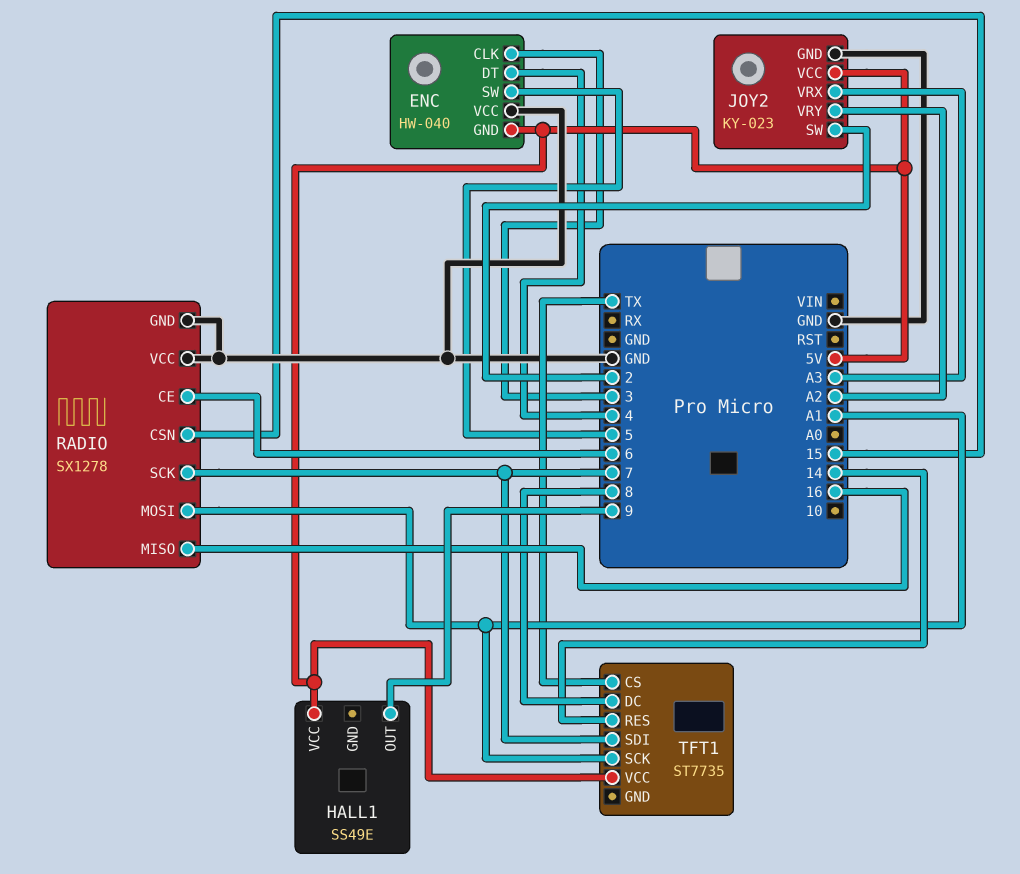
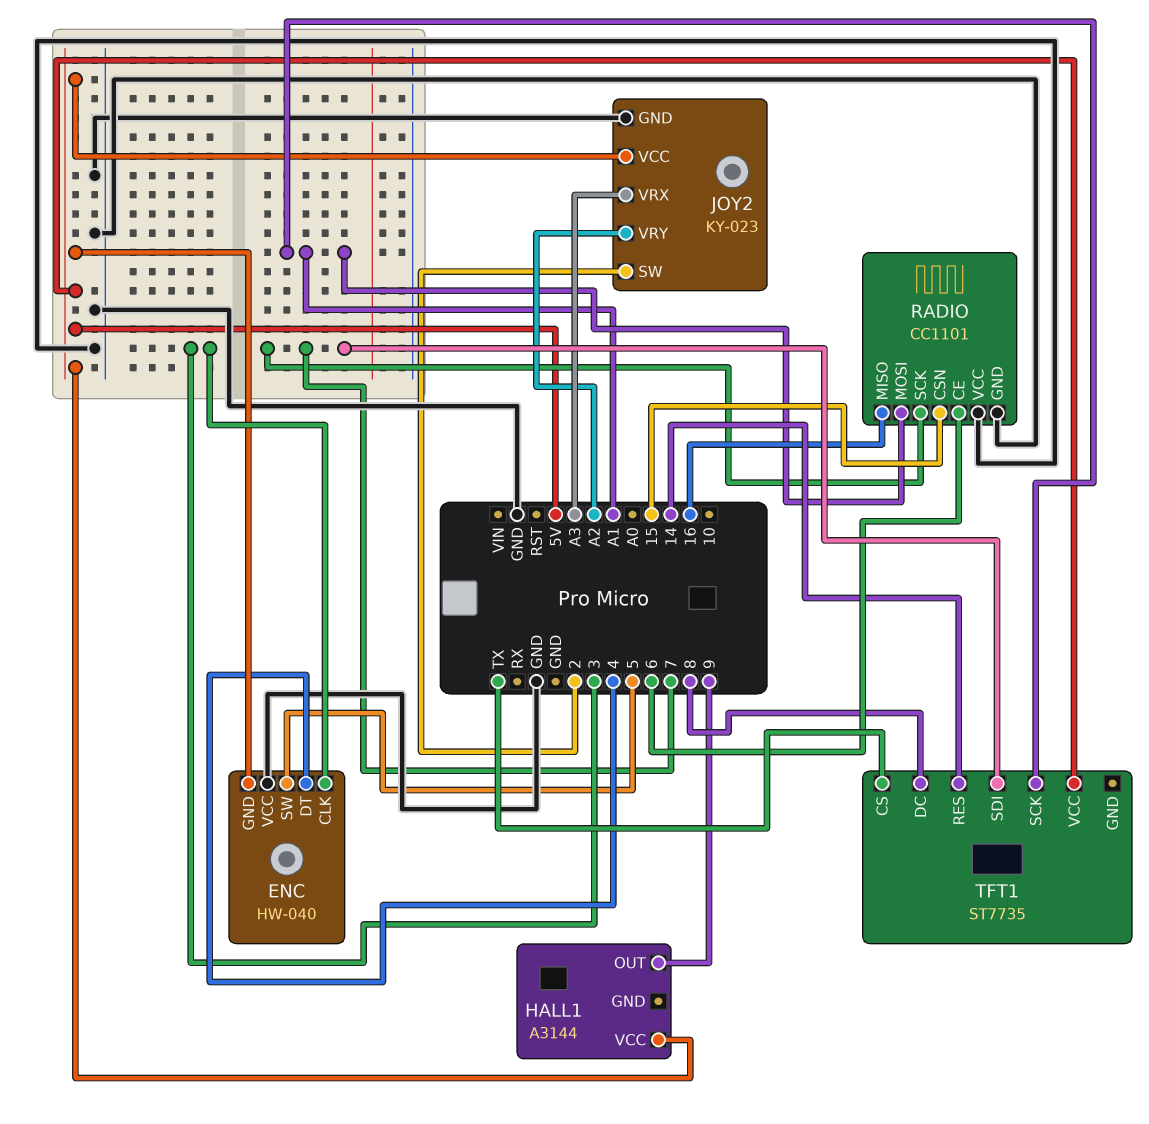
HALL1: SS49E -> A3144
RADIO: SX1278 -> CC1101

